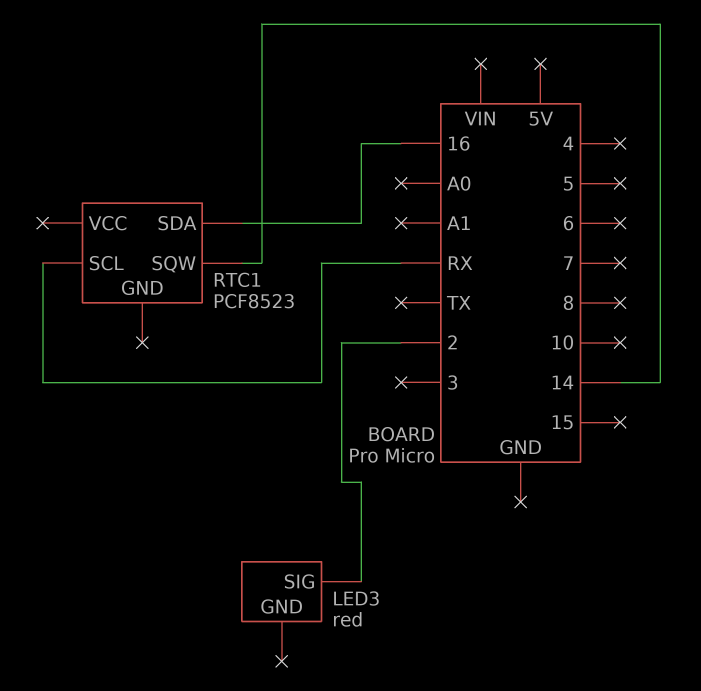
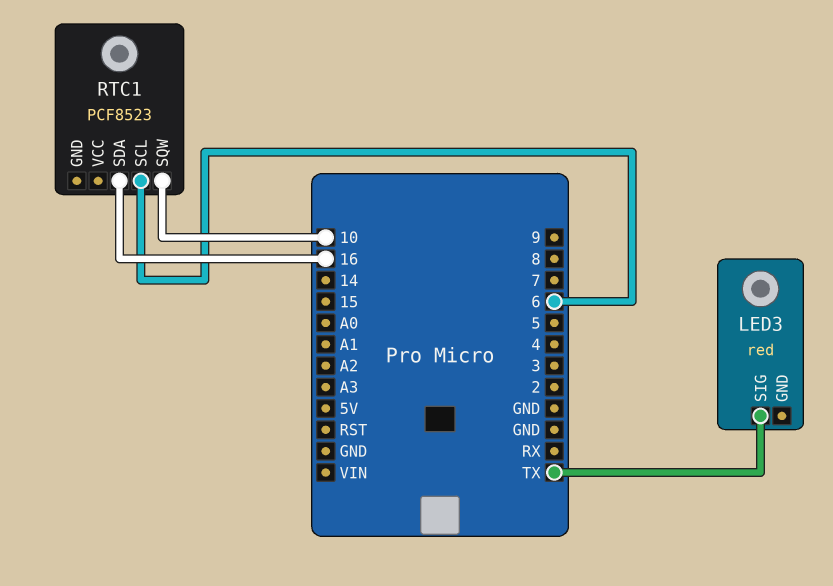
LED3 pin SIG: 2 -> TX
RTC1 pin SCL: RX -> 6
RTC1 pin SQW: 14 -> 10

